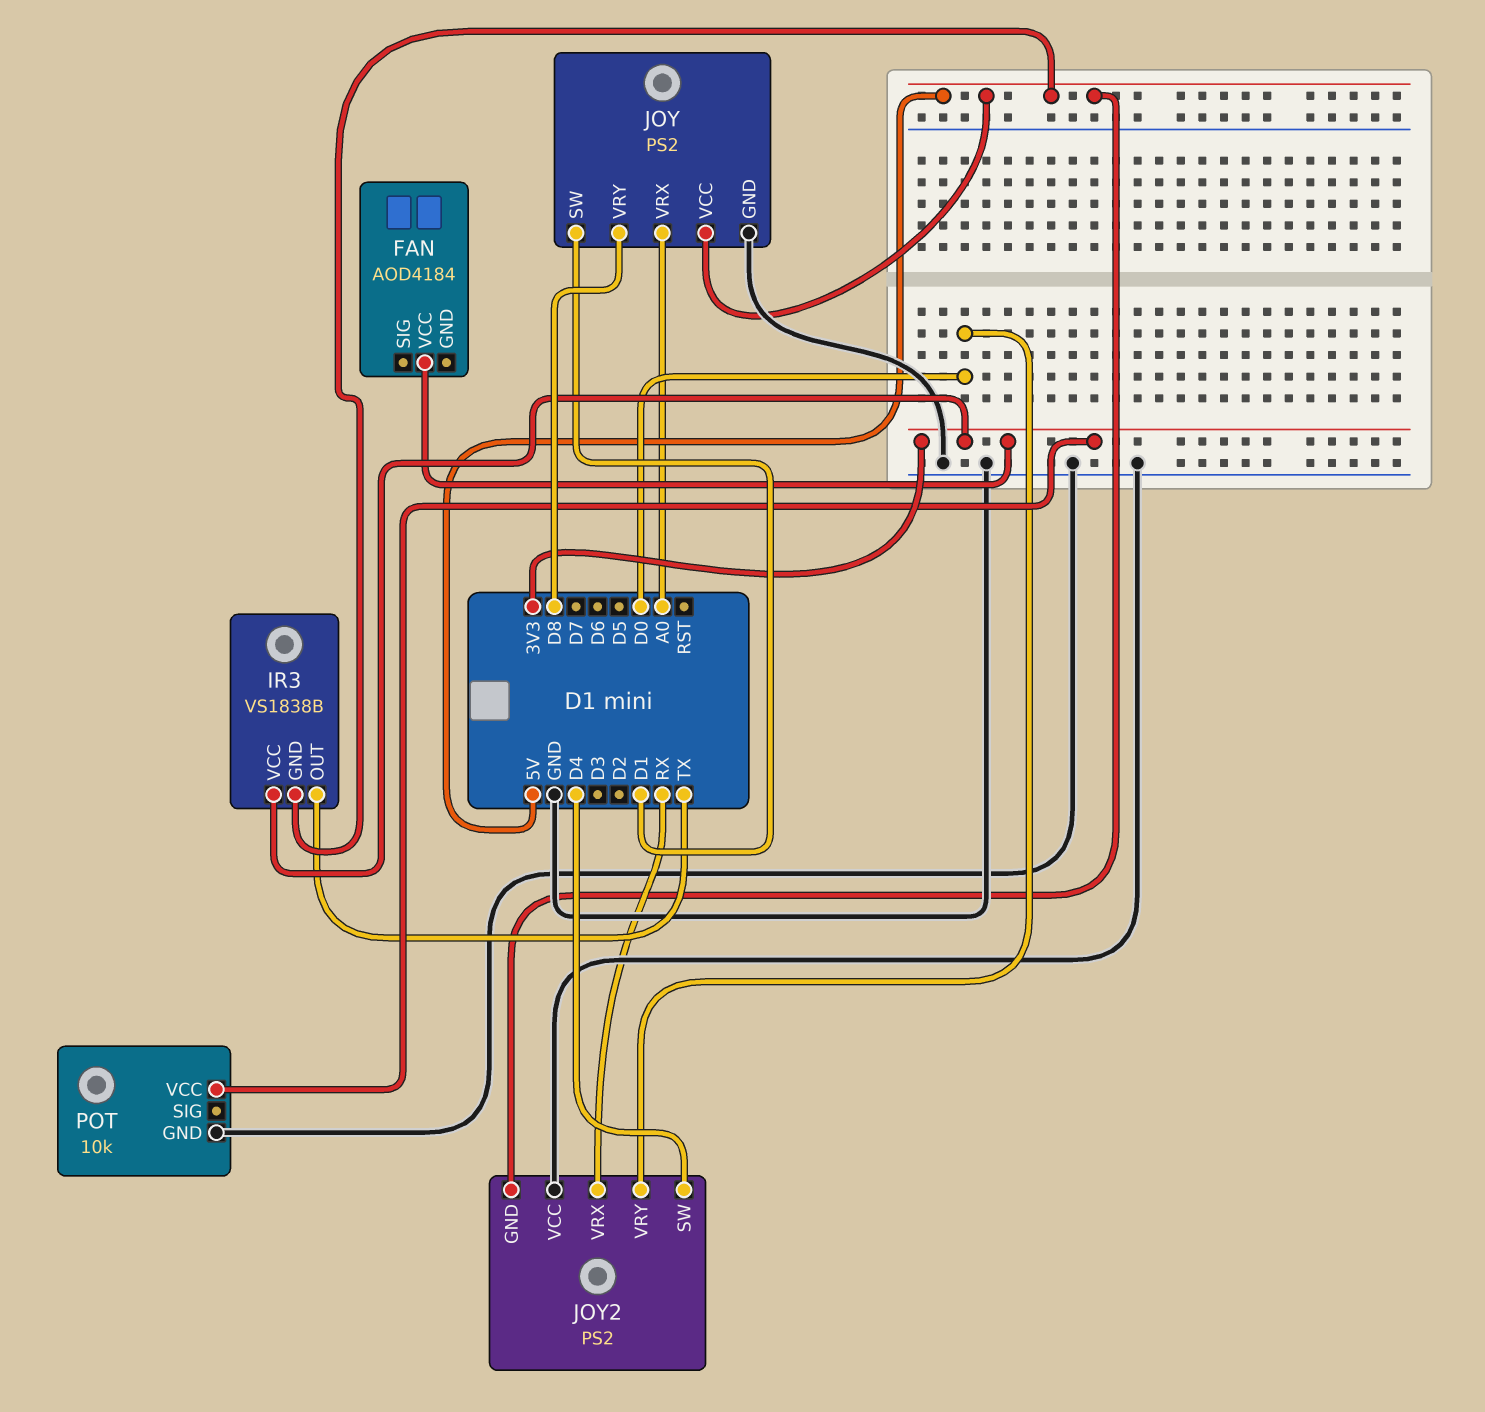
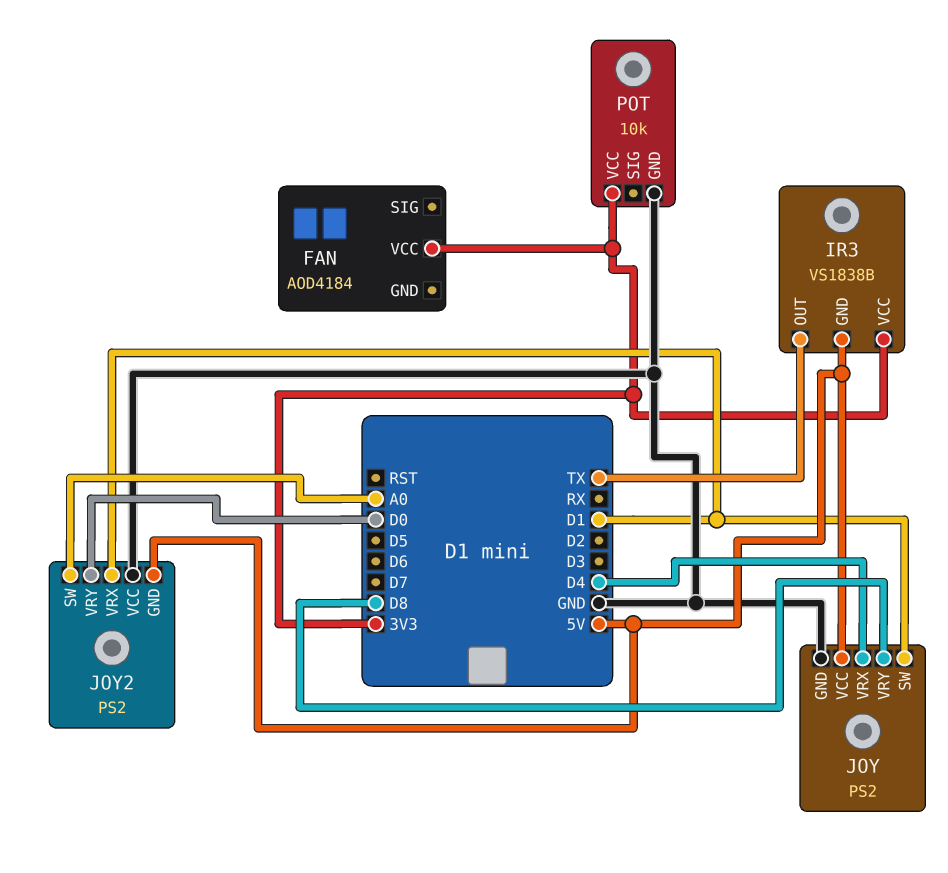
JOY pin VRX: A0 -> D4
JOY2 pin SW: D4 -> A0
JOY2 pin VRX: RX -> D1

